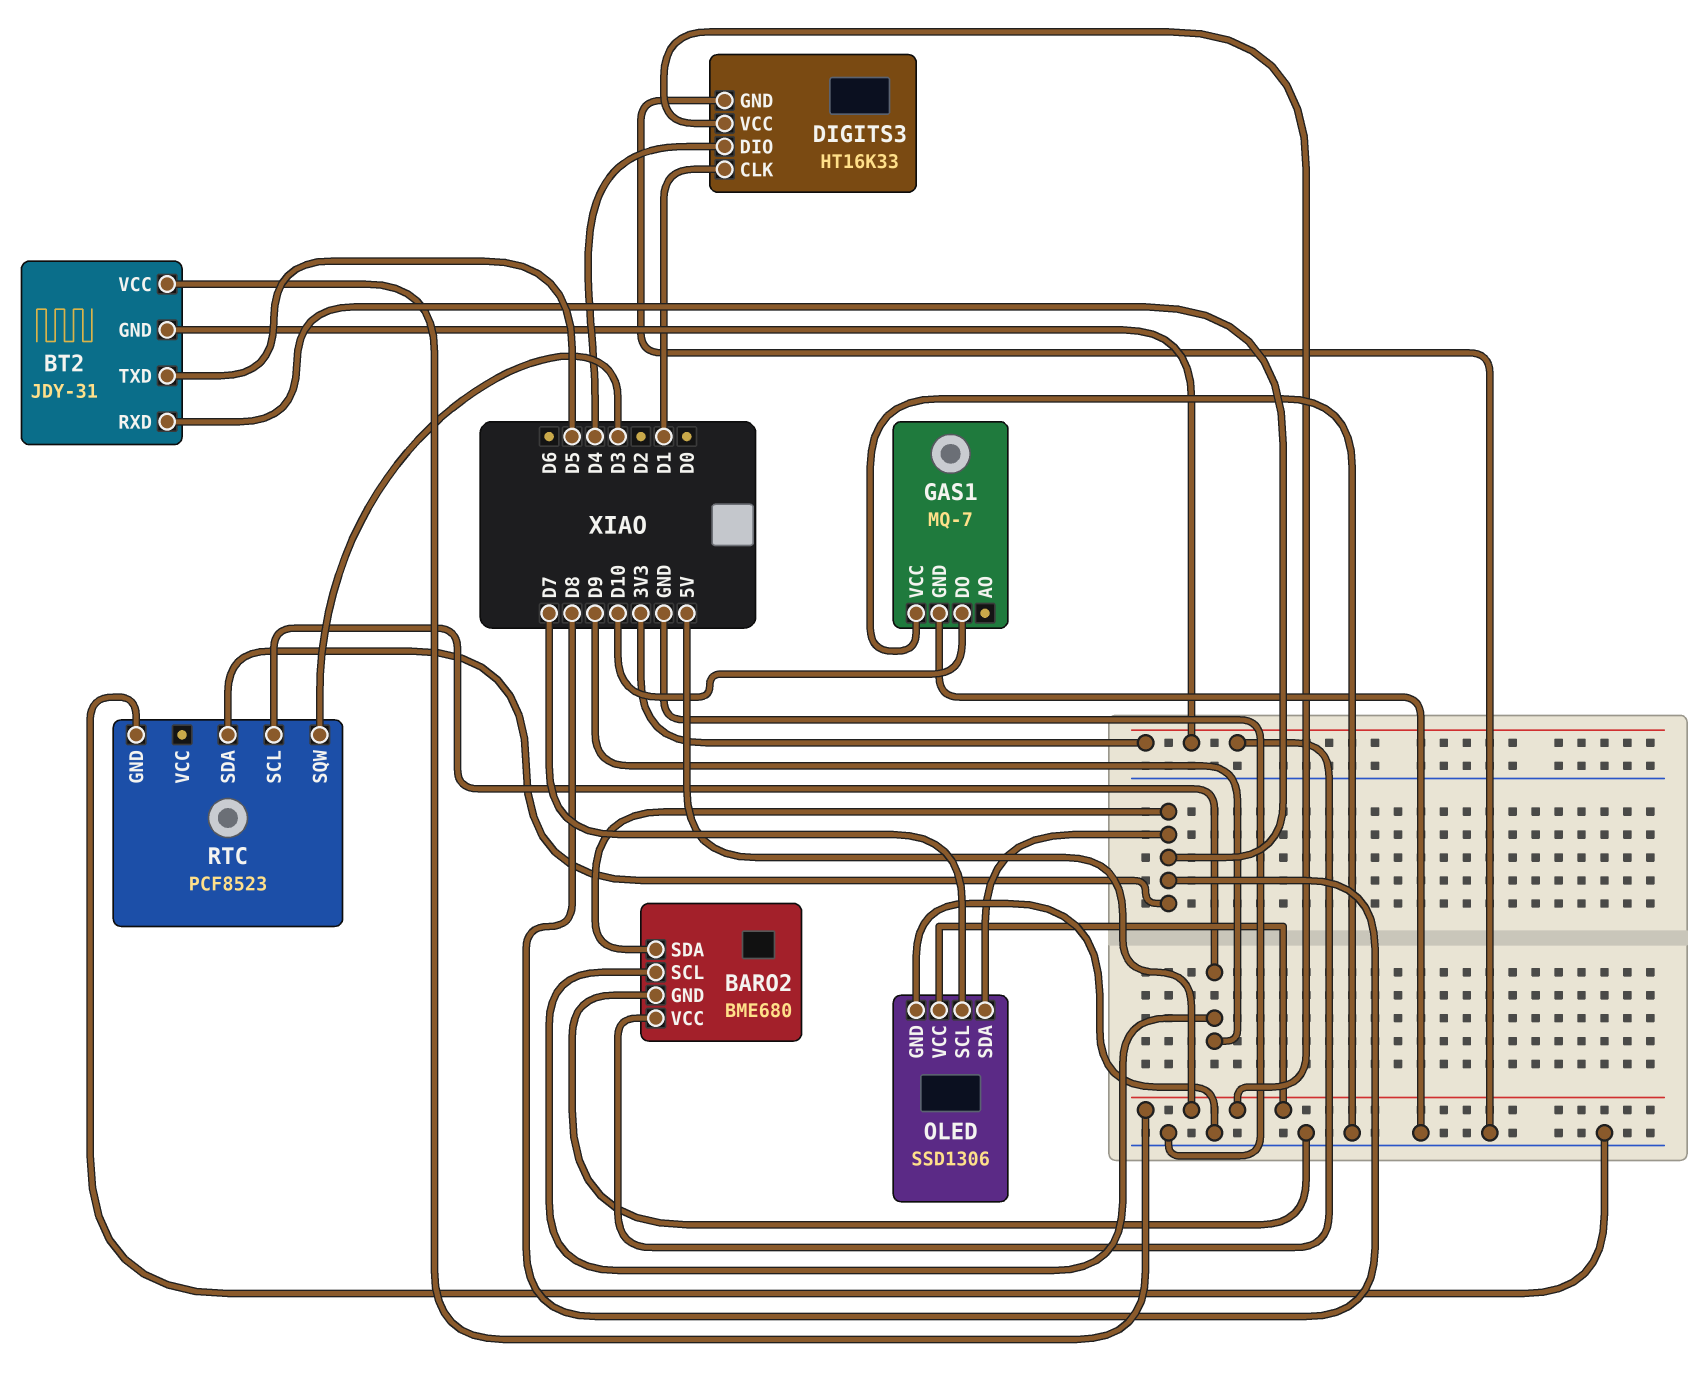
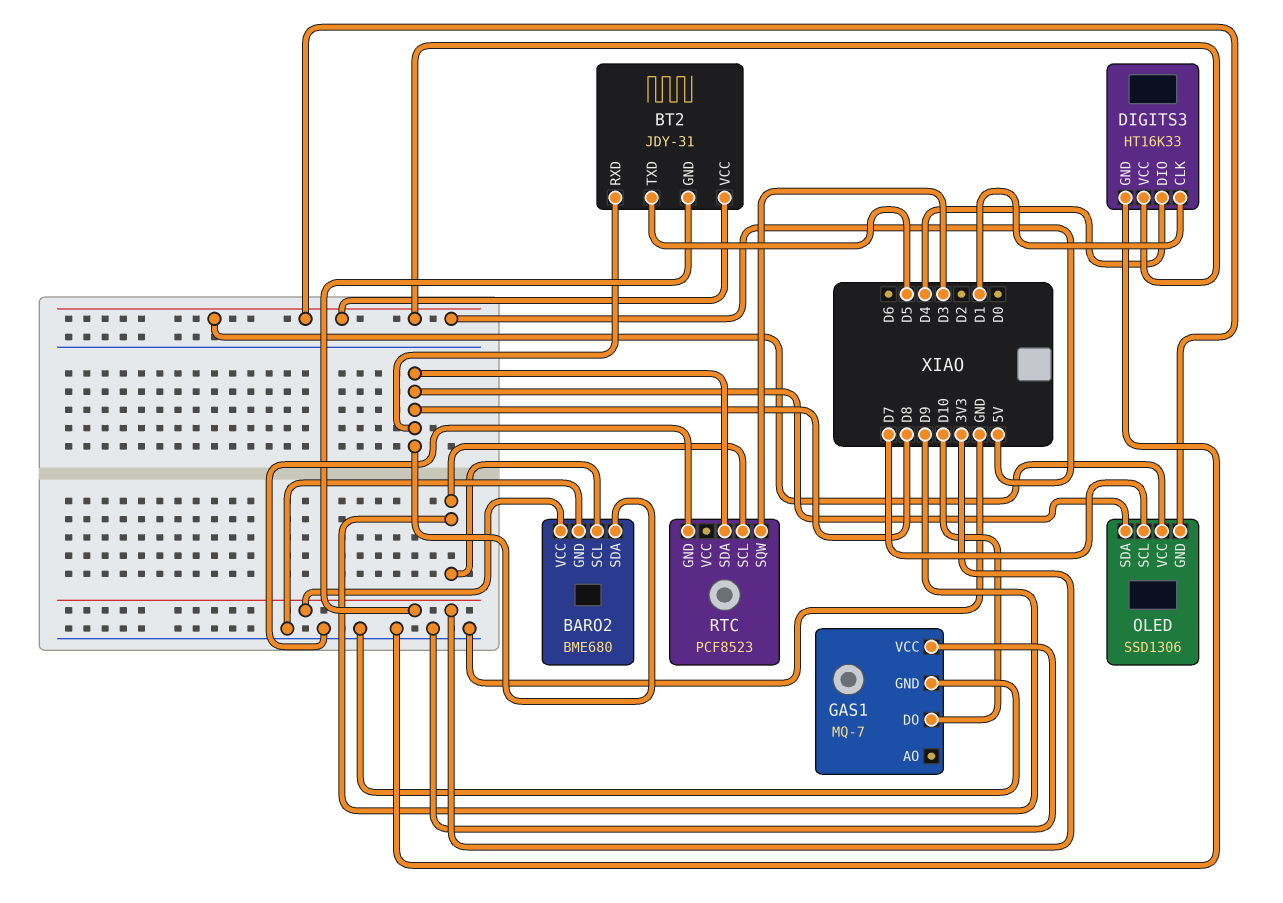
OLED pin GND: GND -> 5V

